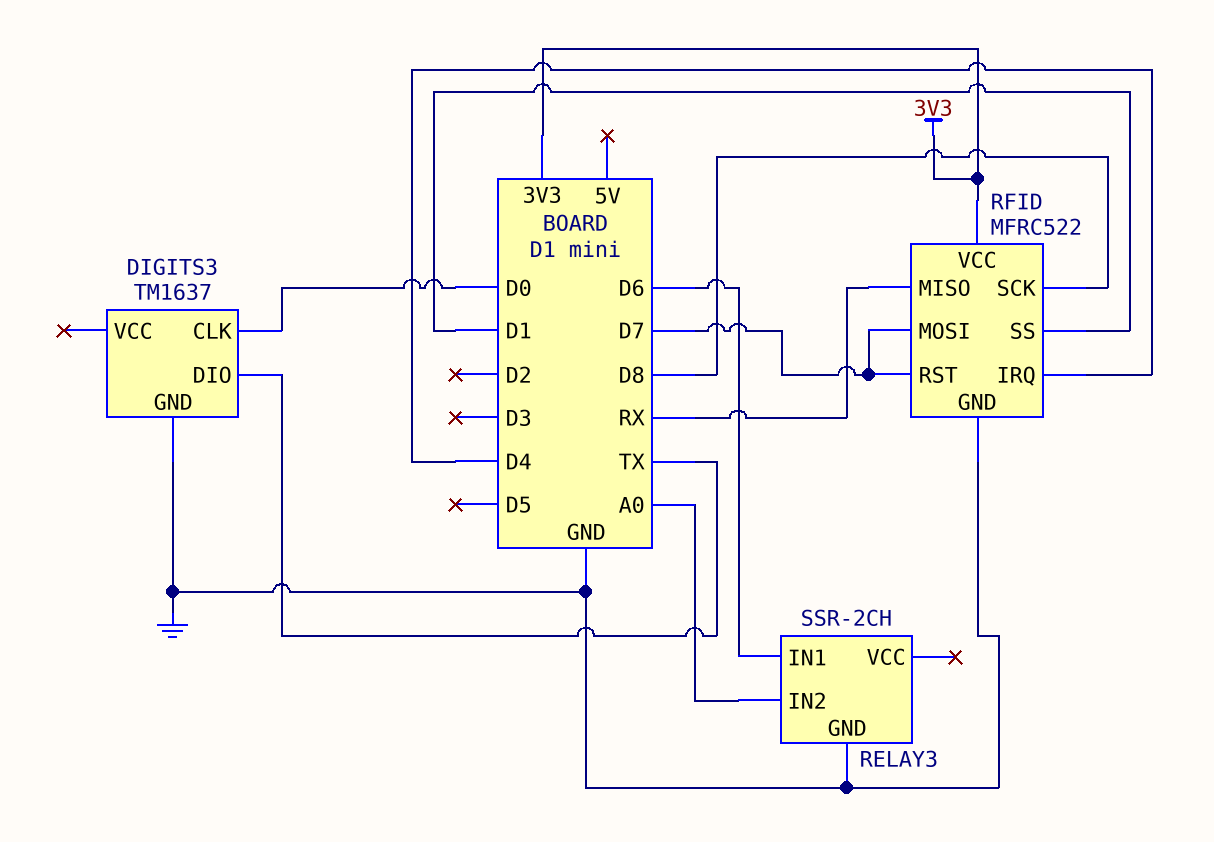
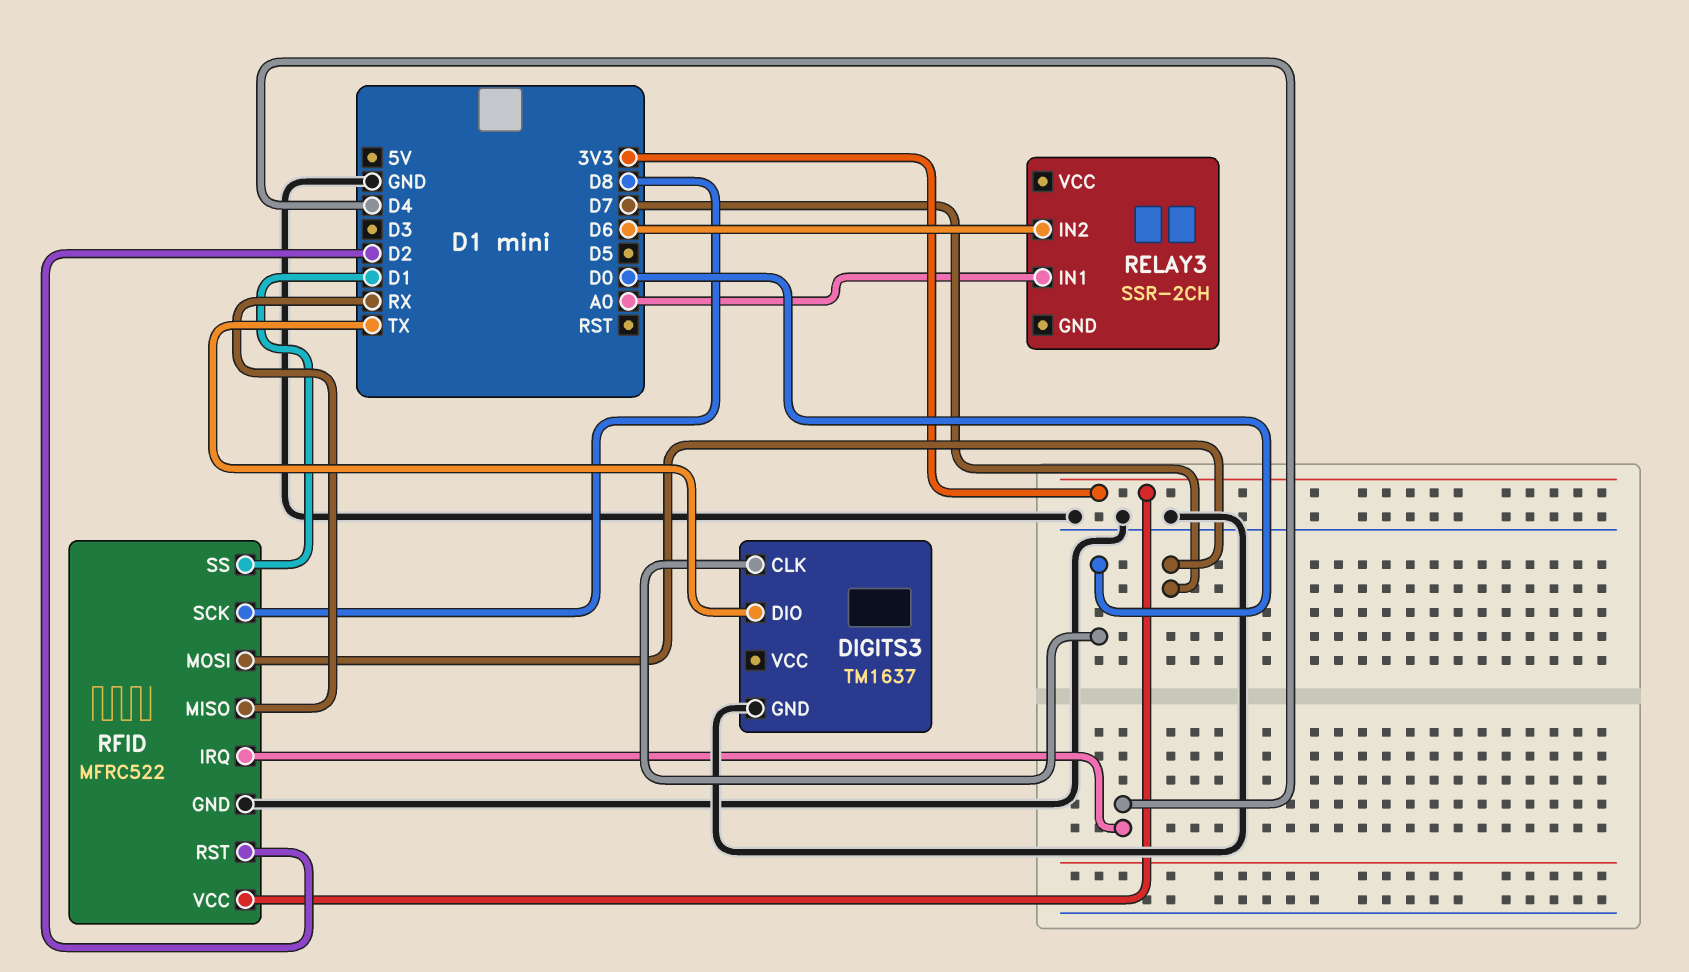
RELAY3 pin GND: GND -> none
RELAY3 pin IN1: D6 -> A0
RELAY3 pin IN2: A0 -> D6
RFID pin RST: D7 -> D2

